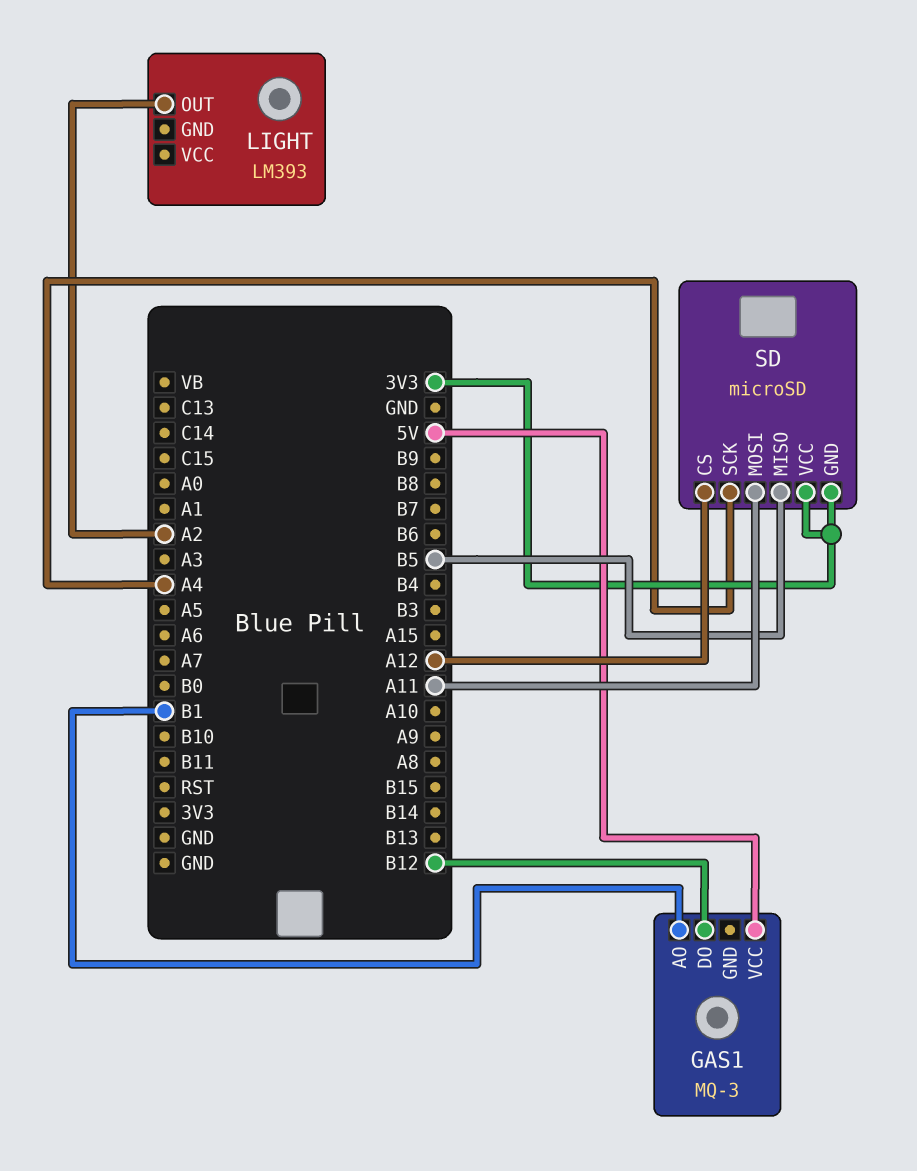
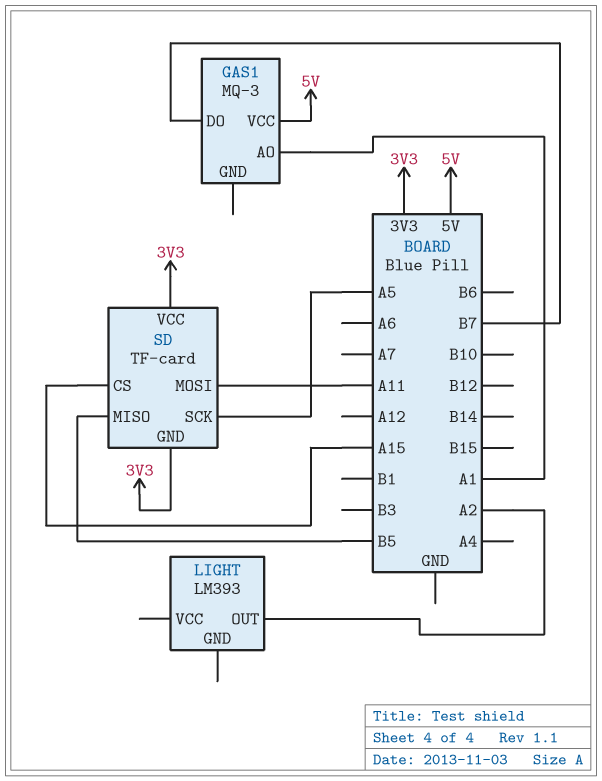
GAS1 pin AO: B1 -> A1
GAS1 pin DO: B12 -> B7
SD: microSD -> TF-card
SD pin CS: A12 -> A15
SD pin SCK: A4 -> A5

